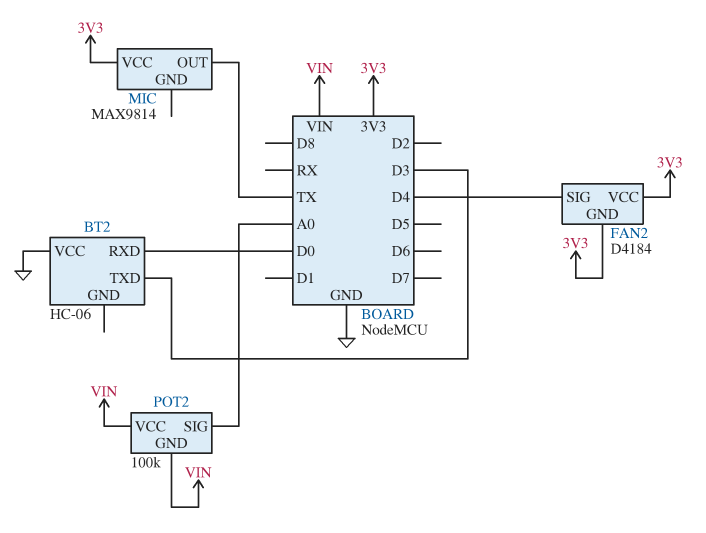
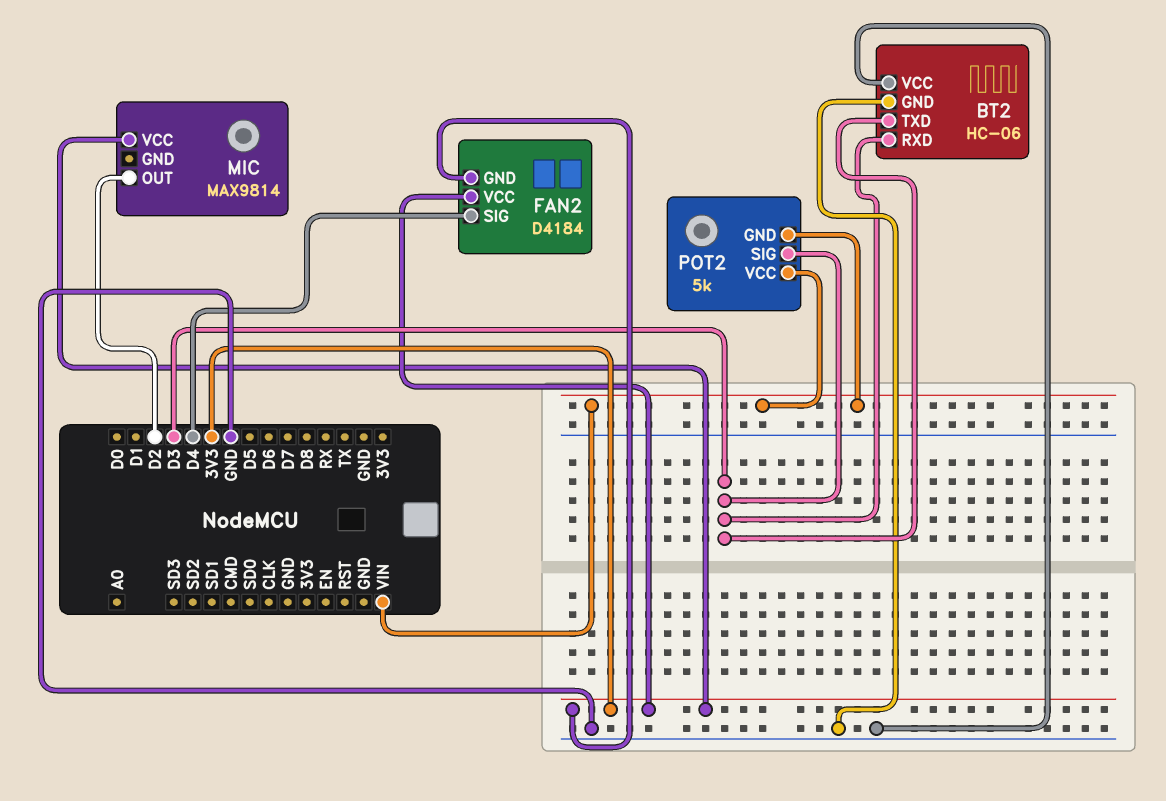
BT2 pin GND: none -> GND
BT2 pin RXD: D0 -> D3
MIC pin OUT: TX -> D2
POT2: 100k -> 5k
POT2 pin SIG: A0 -> D3

